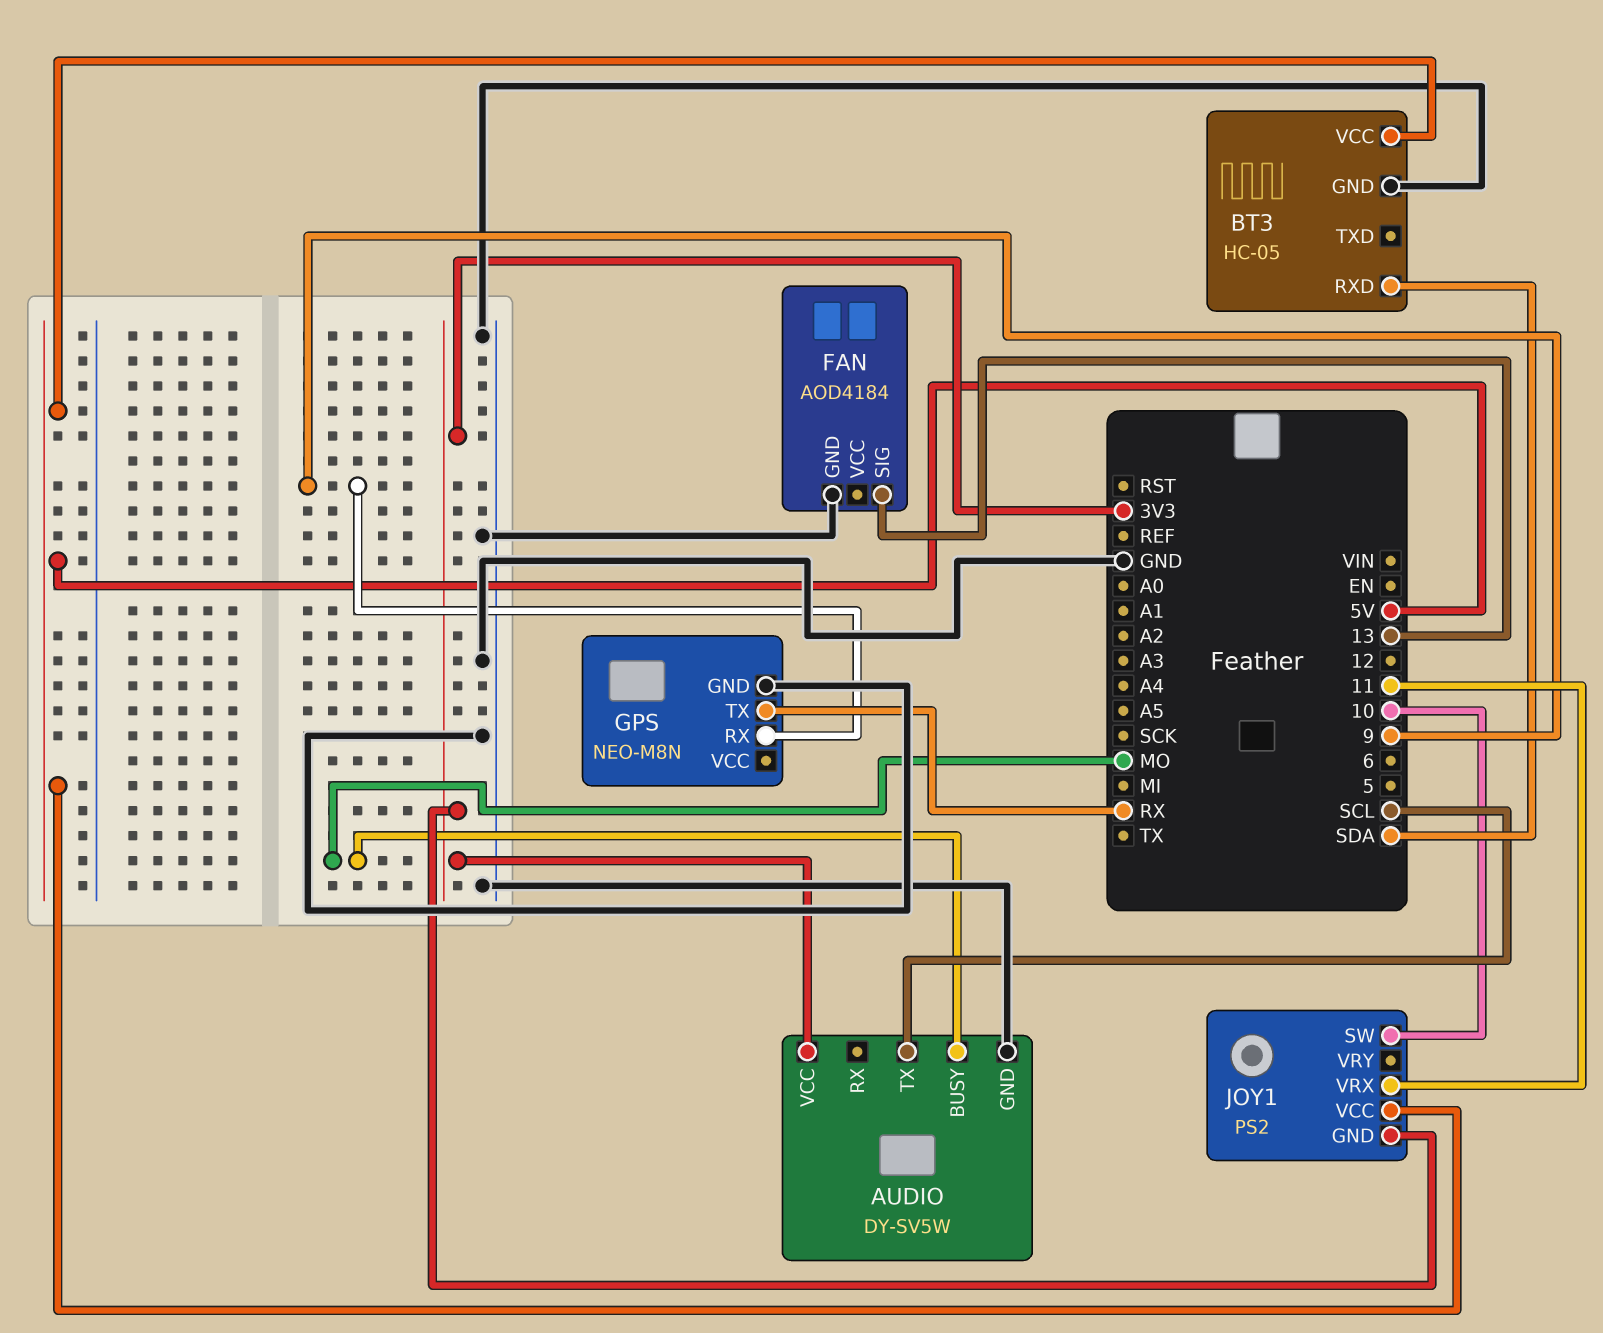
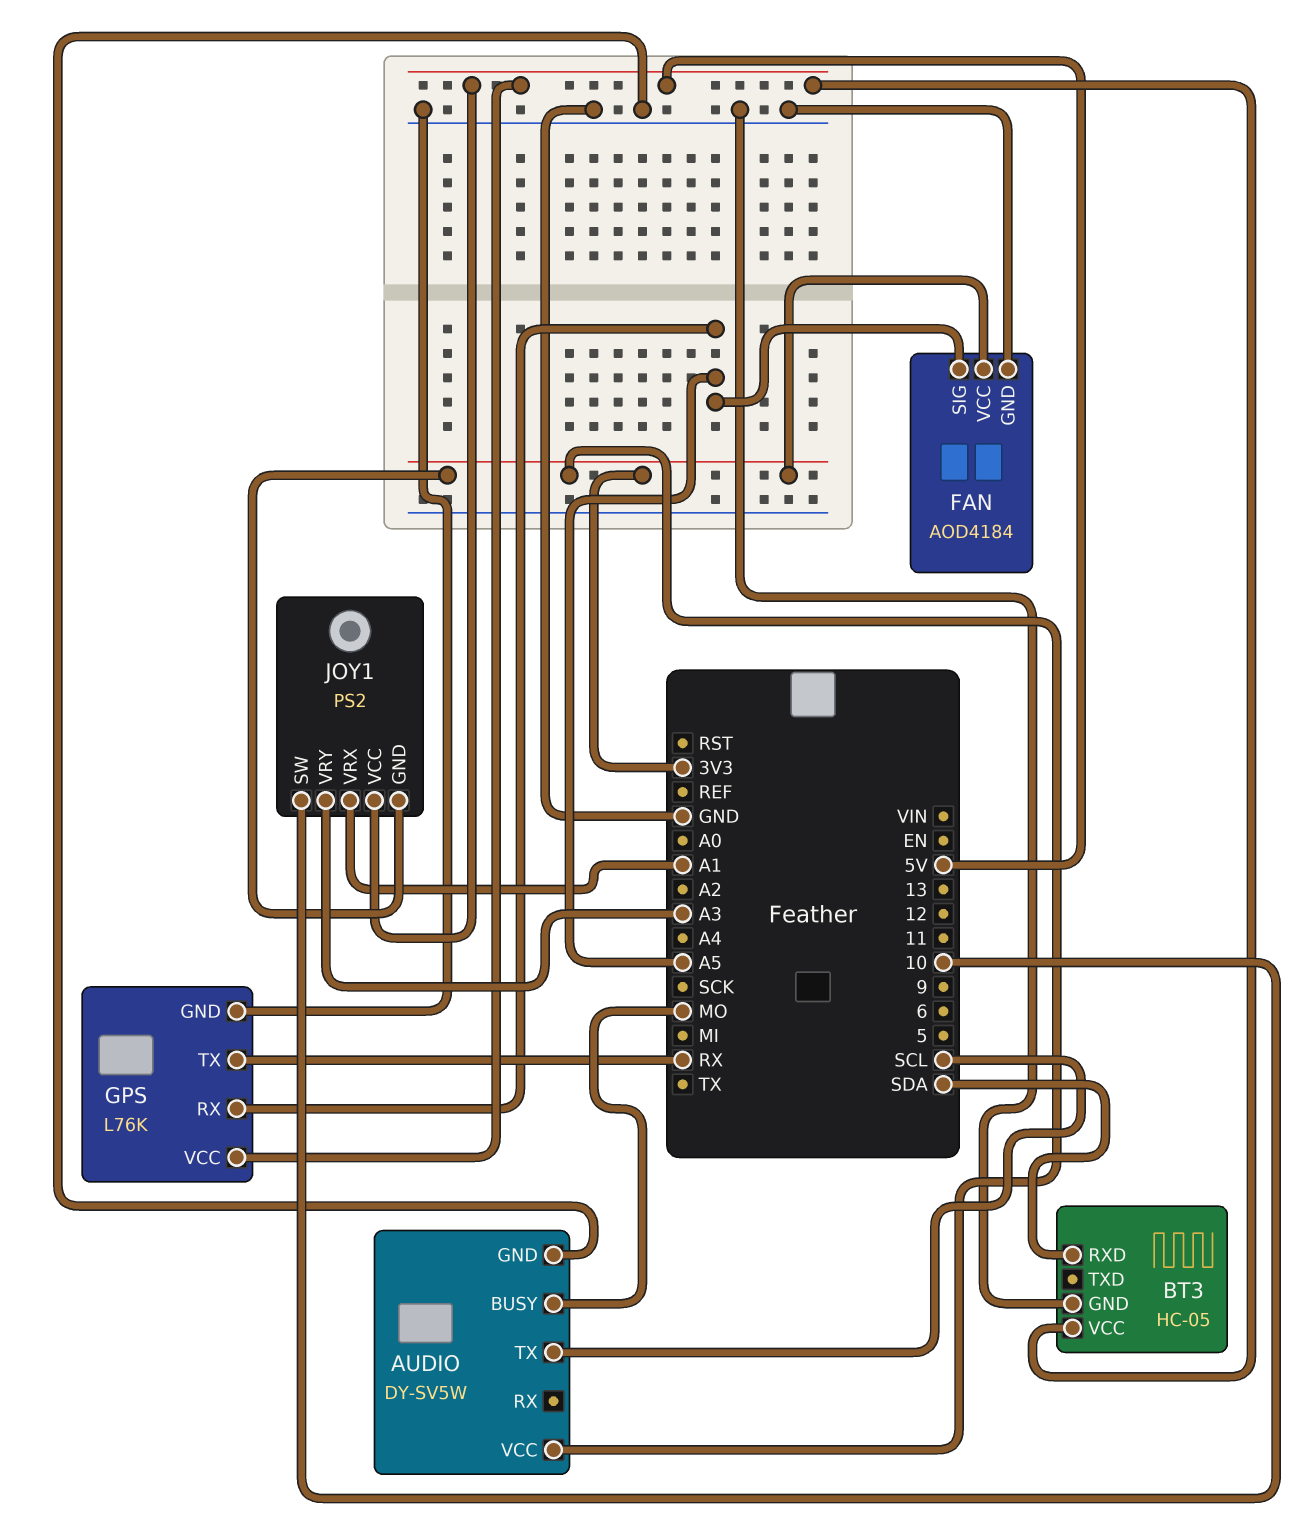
FAN pin SIG: 13 -> A5
FAN pin VCC: none -> 3V3
GPS: NEO-M8N -> L76K
GPS pin RX: 9 -> A5
GPS pin VCC: none -> 5V
JOY1 pin VRX: 11 -> A1
JOY1 pin VRY: none -> A3

